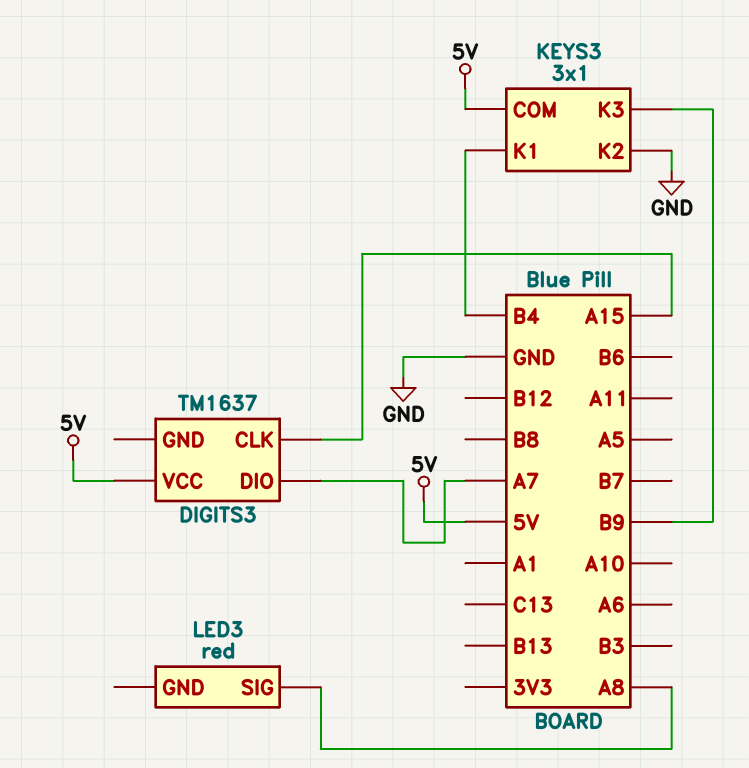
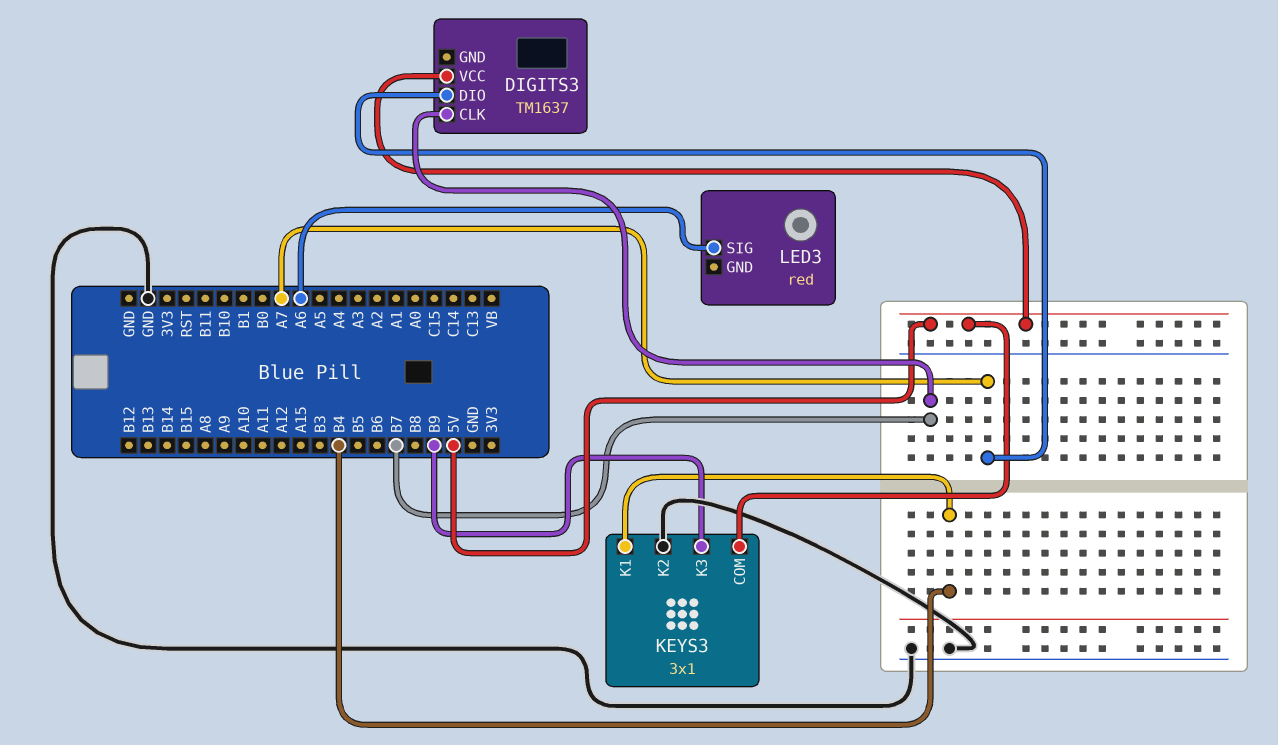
DIGITS3 pin CLK: A15 -> B7
LED3 pin SIG: A8 -> A6

